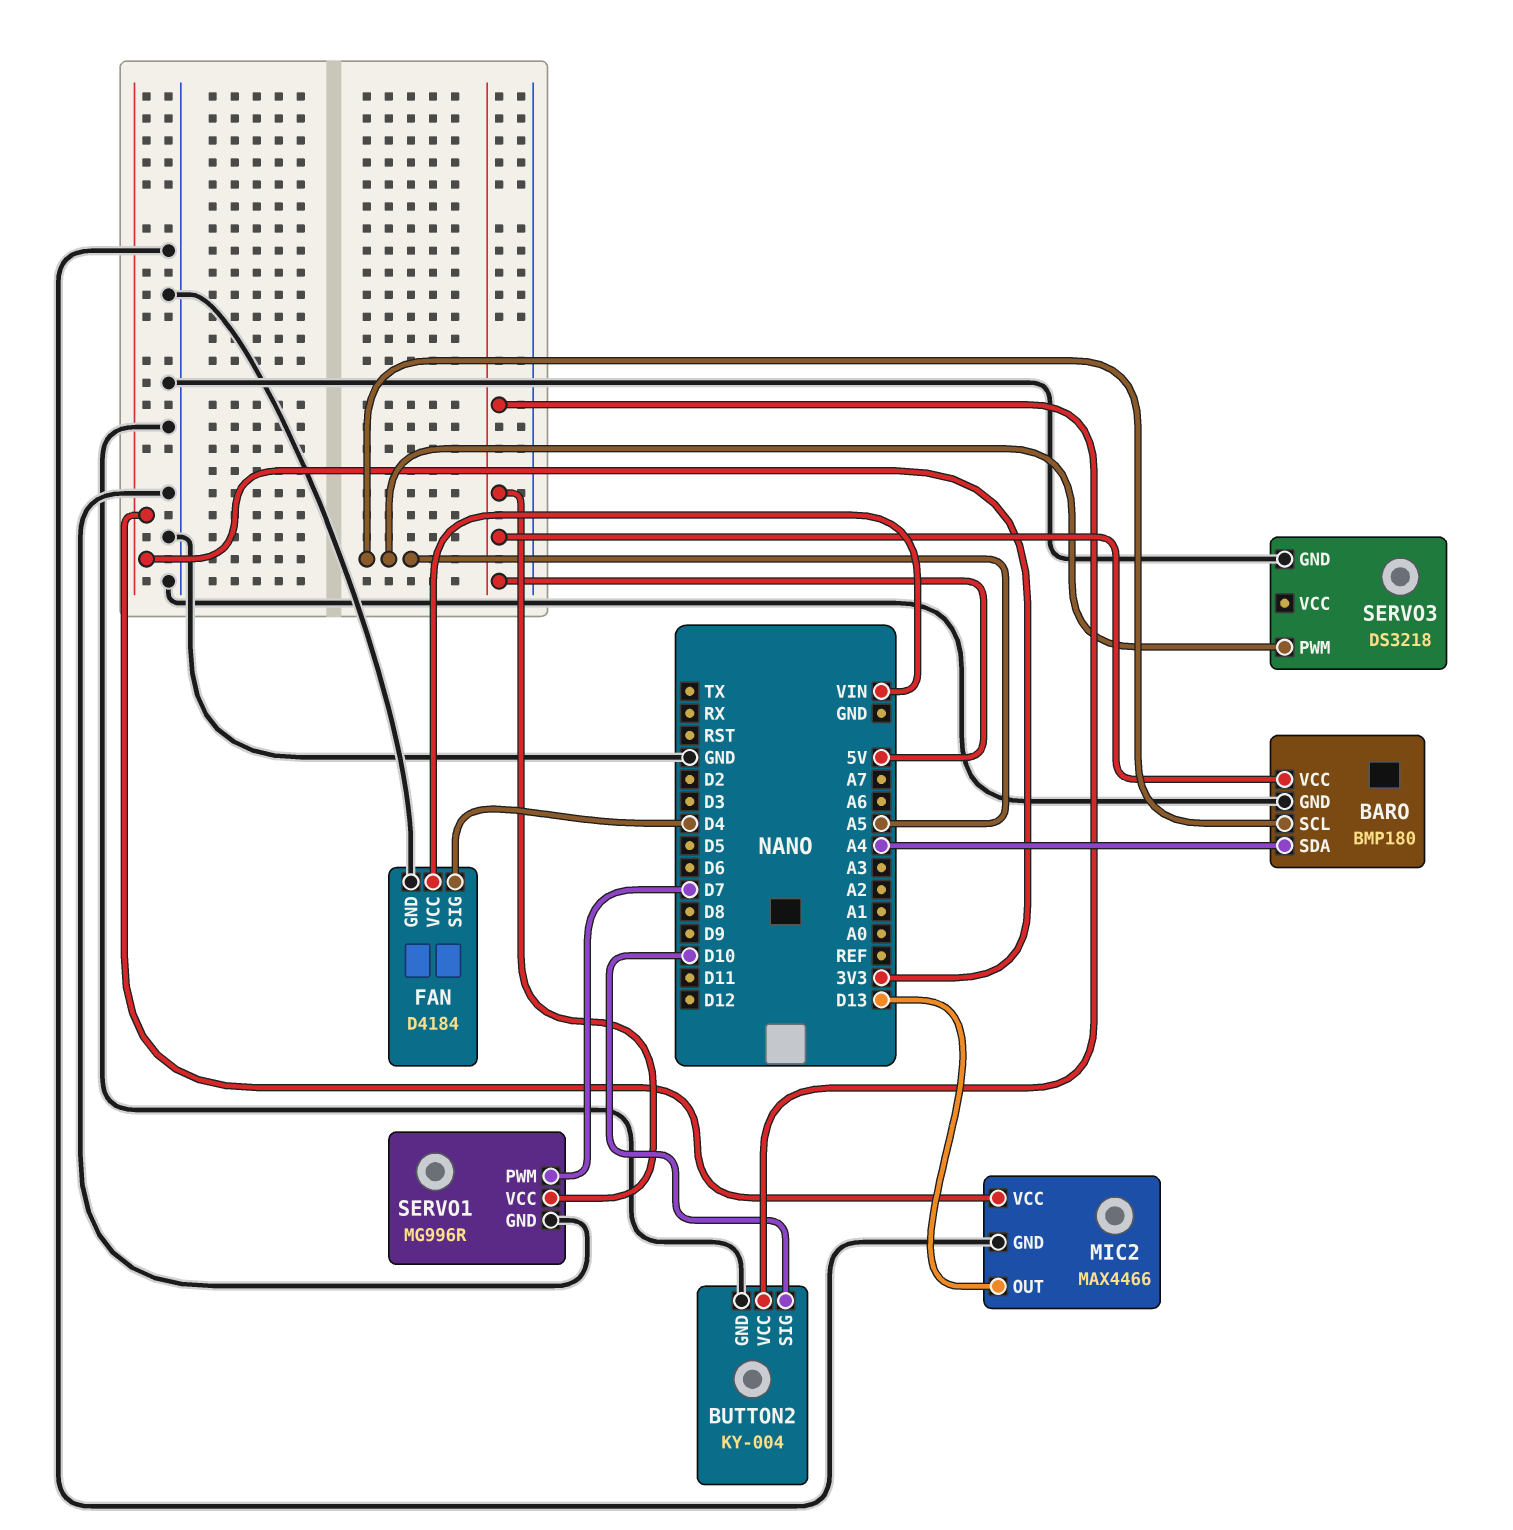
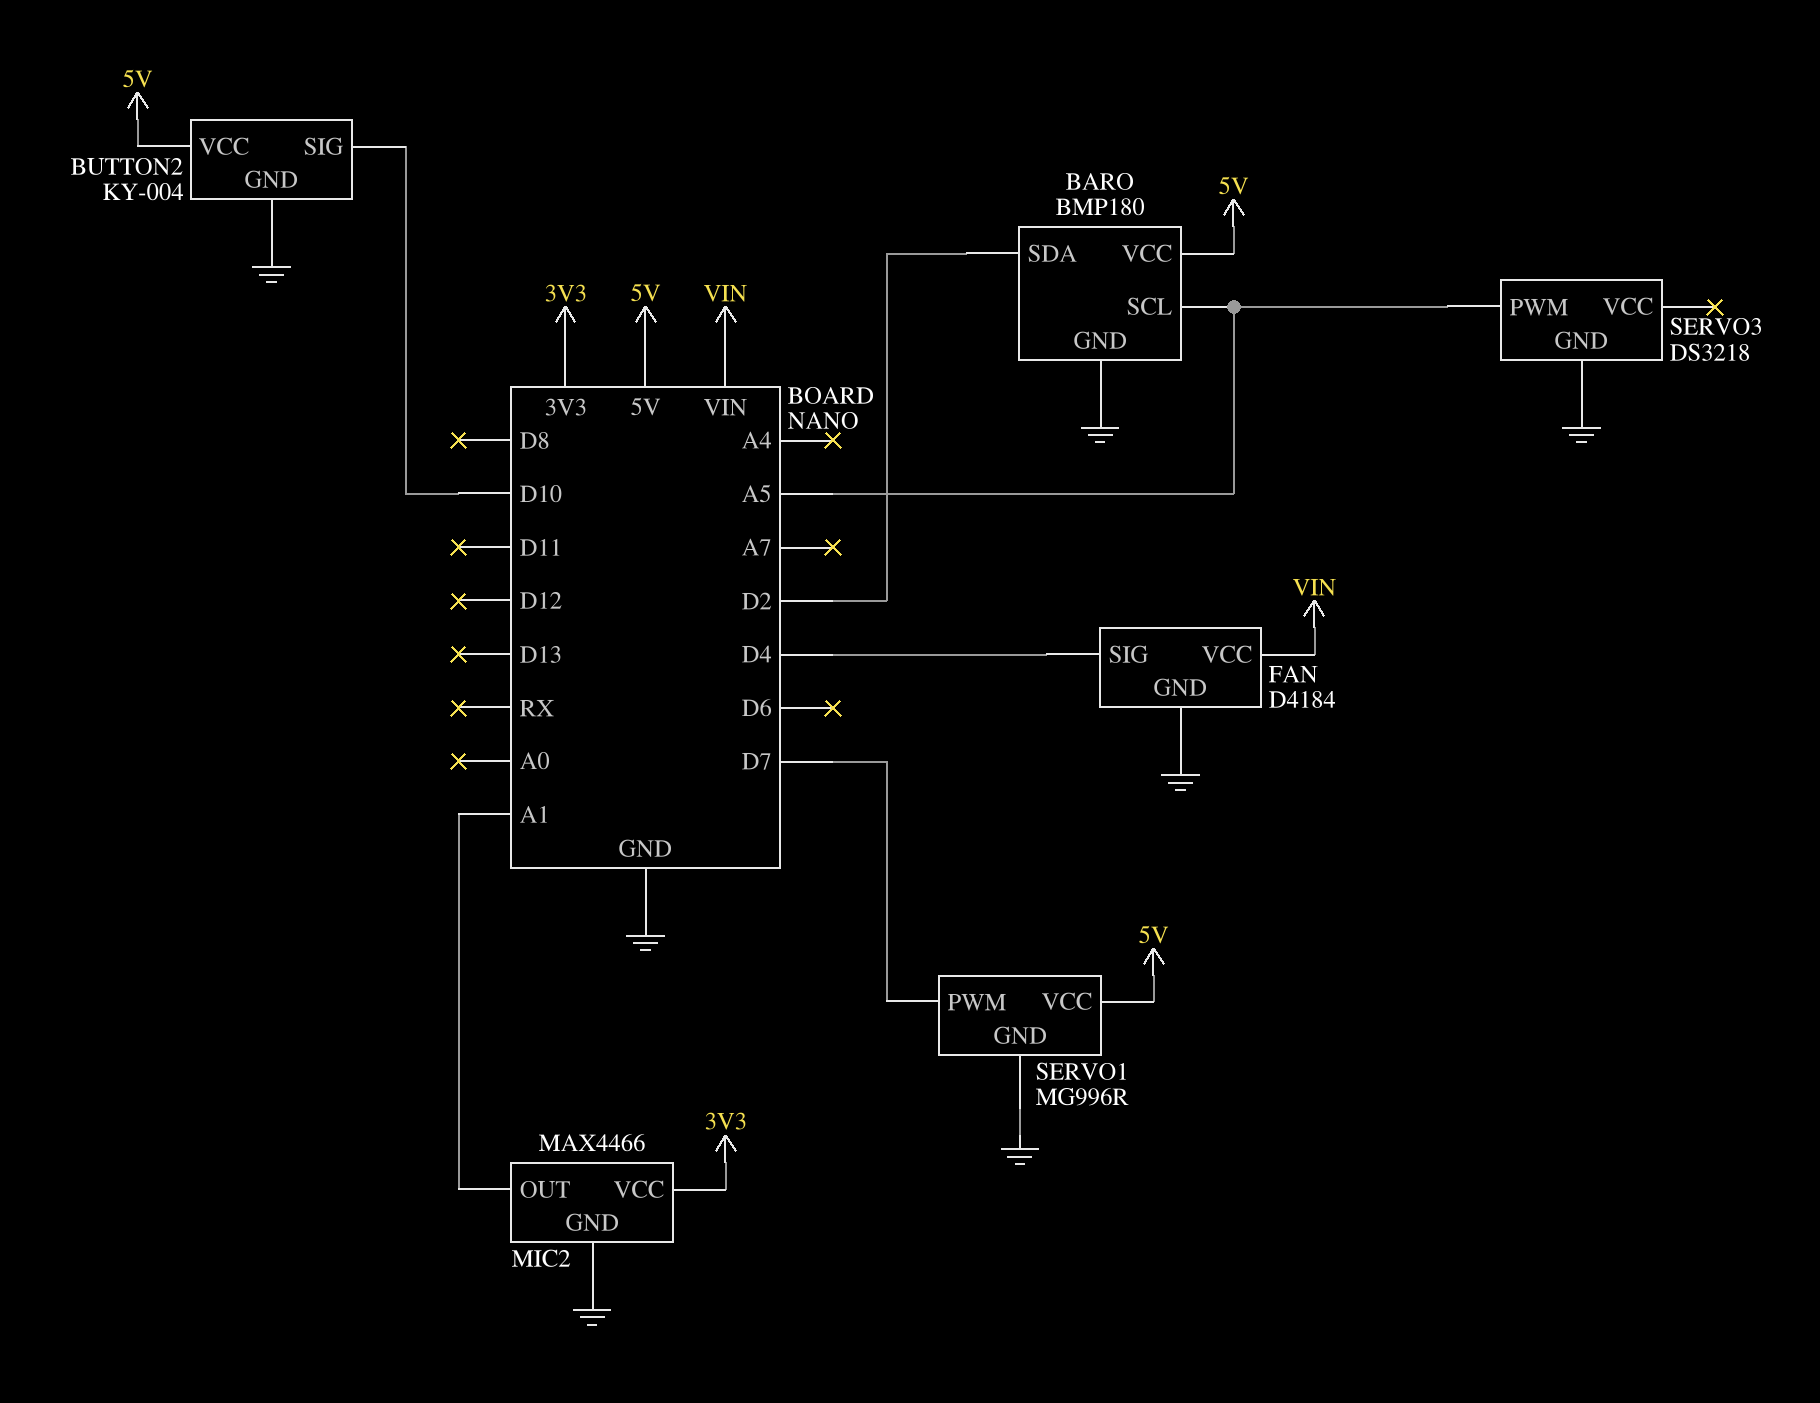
BARO pin SDA: A4 -> D2
MIC2 pin OUT: D13 -> A1

